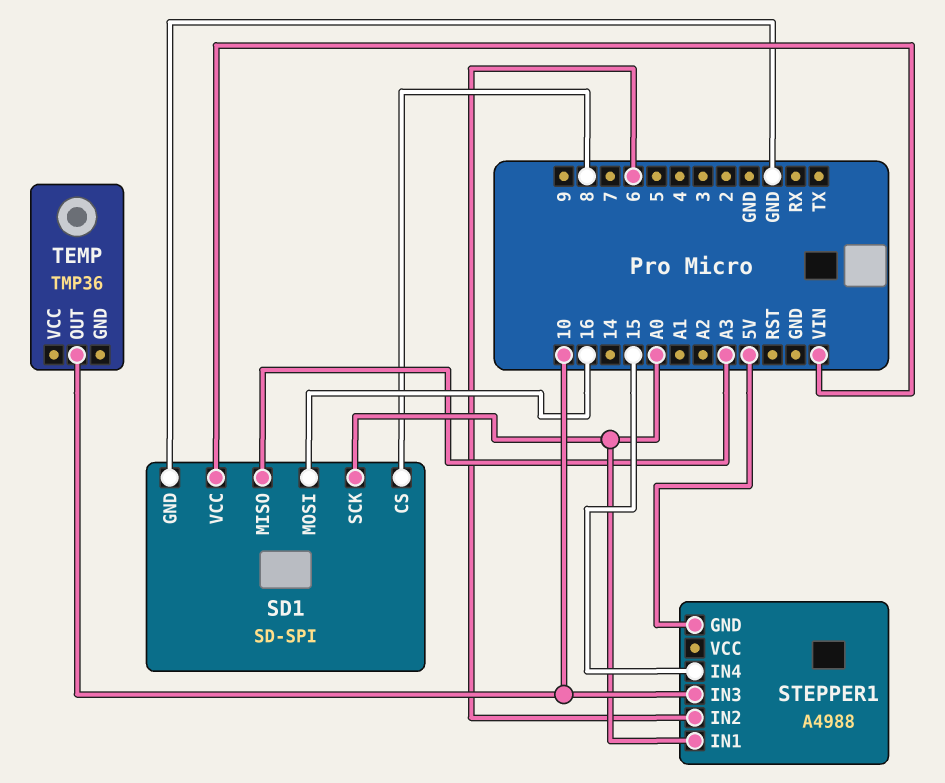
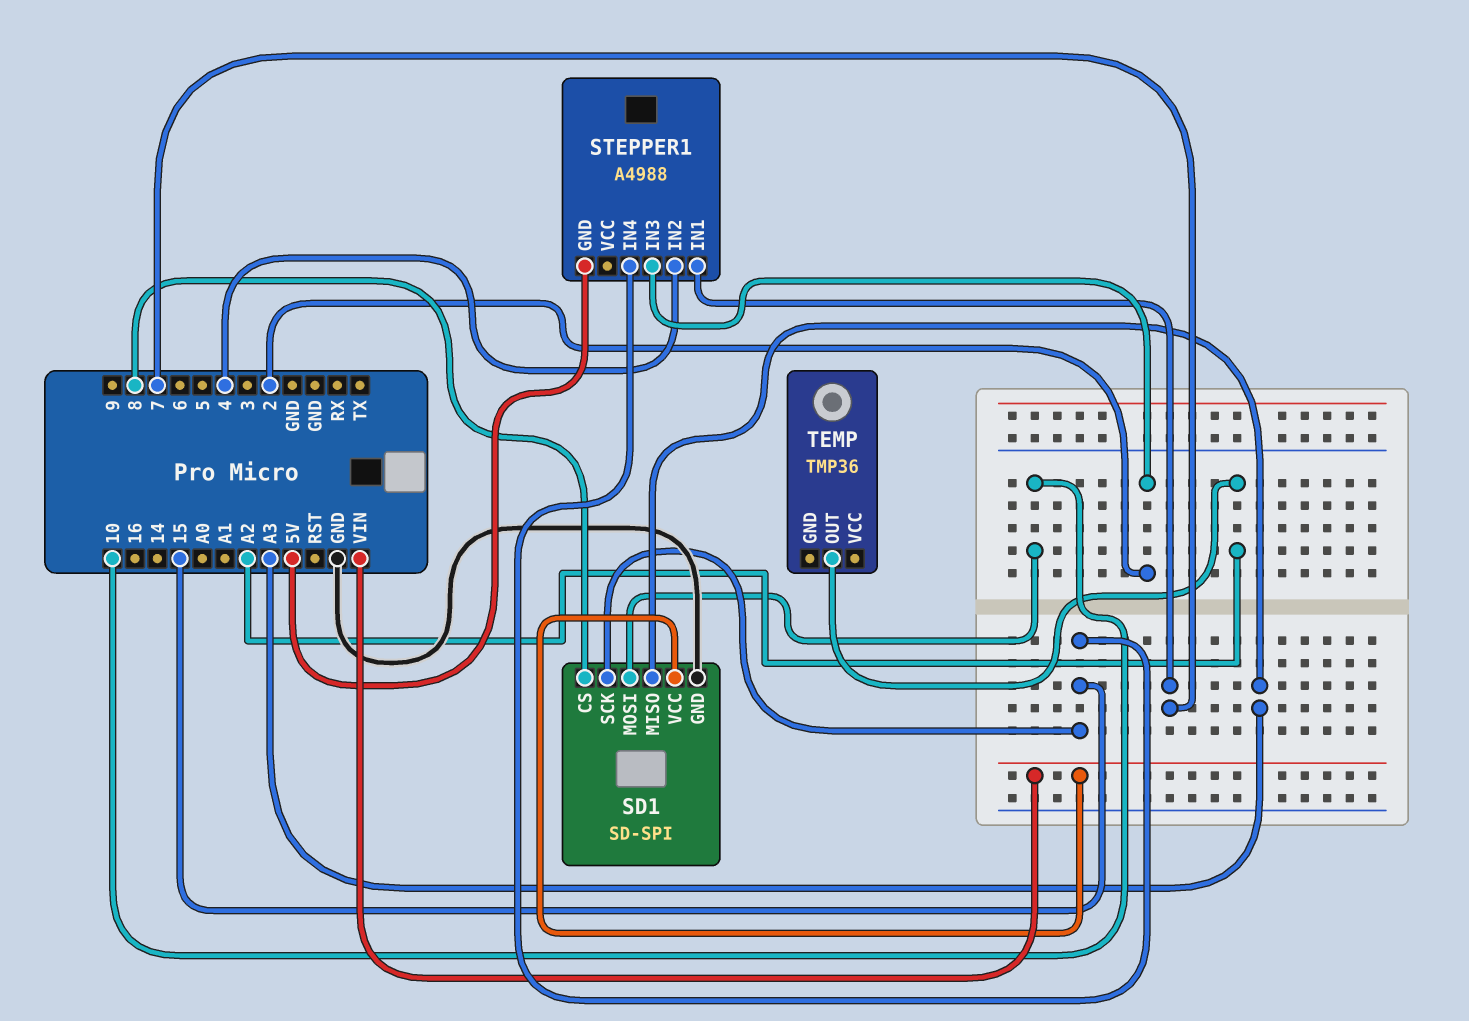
SD1 pin MOSI: 16 -> 10
SD1 pin SCK: A0 -> 15
STEPPER1 pin IN1: A0 -> 7
STEPPER1 pin IN2: 6 -> 4
STEPPER1 pin IN3: 10 -> 2
TEMP pin OUT: 10 -> A2

